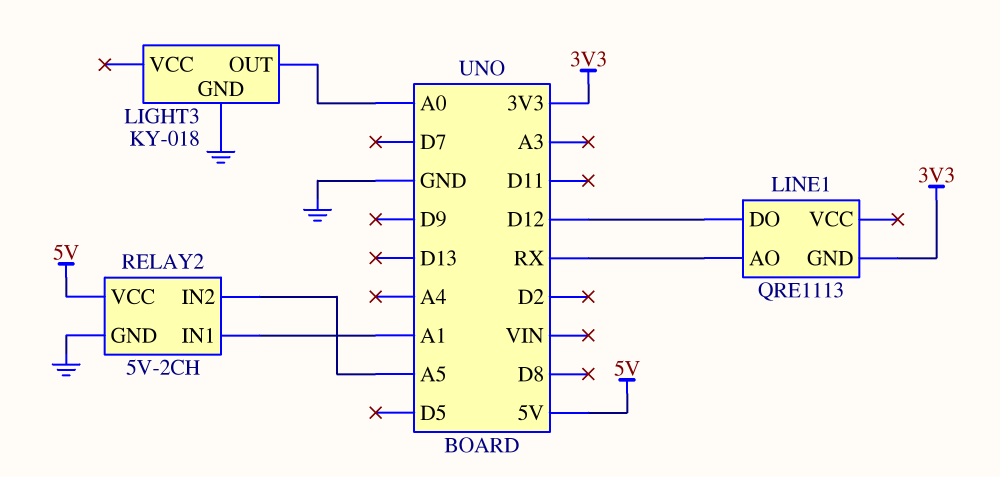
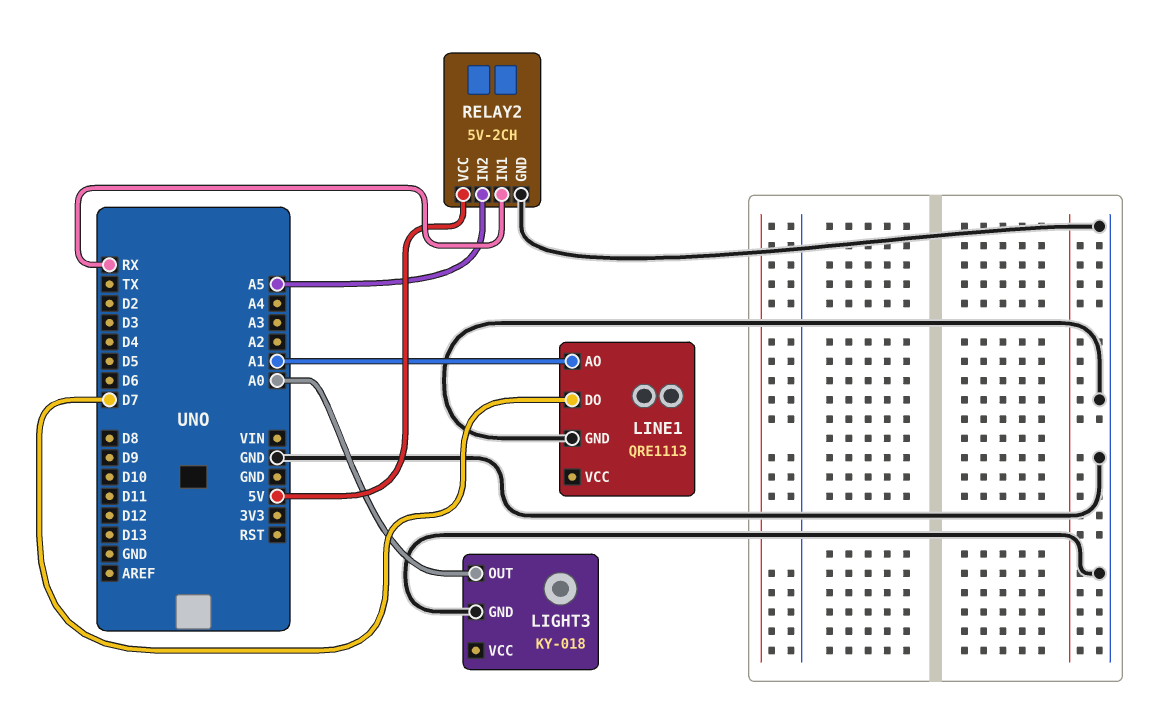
LINE1 pin AO: RX -> A1
LINE1 pin DO: D12 -> D7
LINE1 pin GND: 3V3 -> GND
RELAY2 pin IN1: A1 -> RX

